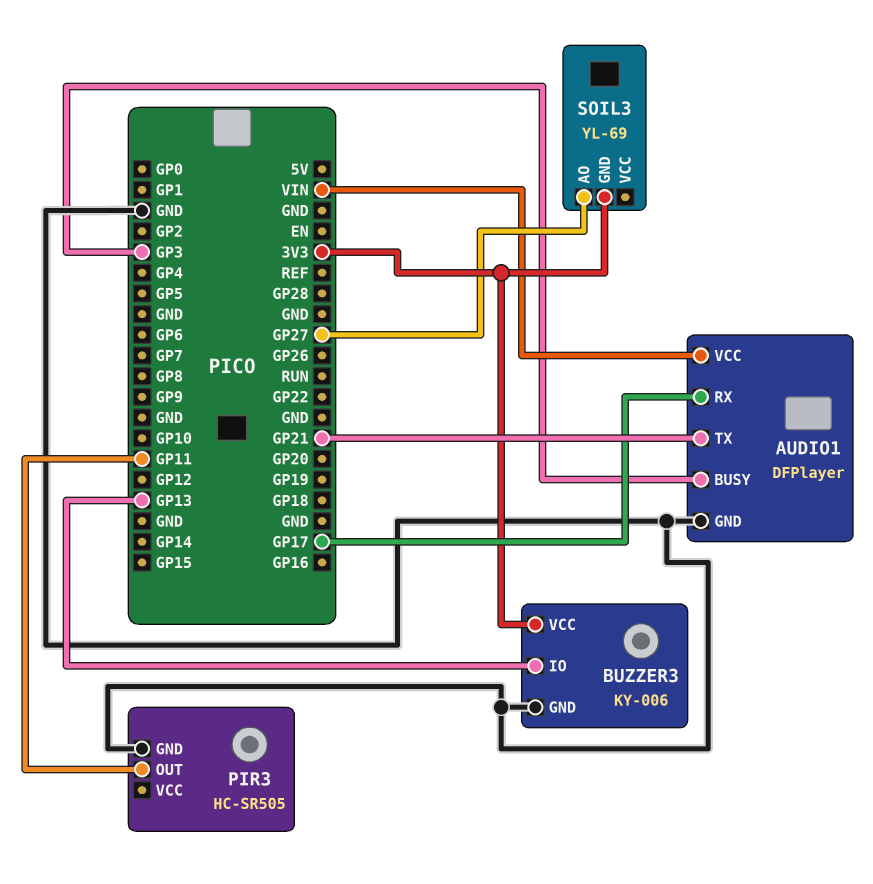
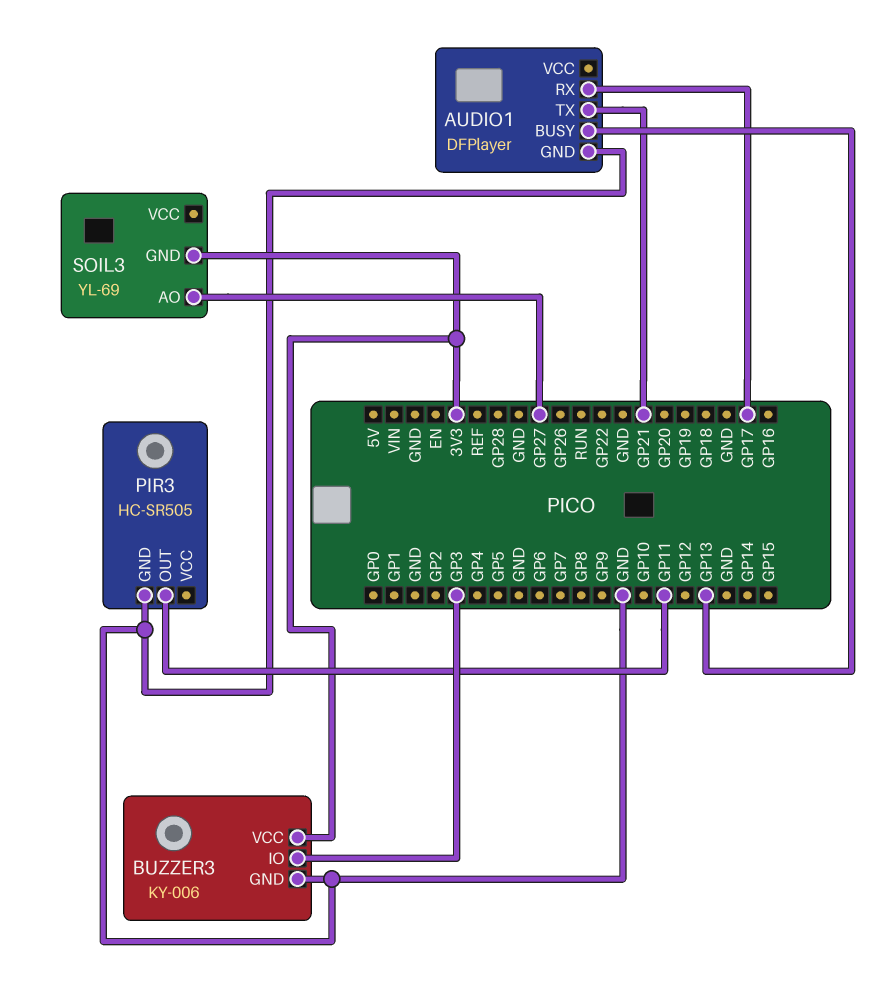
AUDIO1 pin BUSY: GP3 -> GP13
AUDIO1 pin VCC: VIN -> none
BUZZER3 pin IO: GP13 -> GP3

